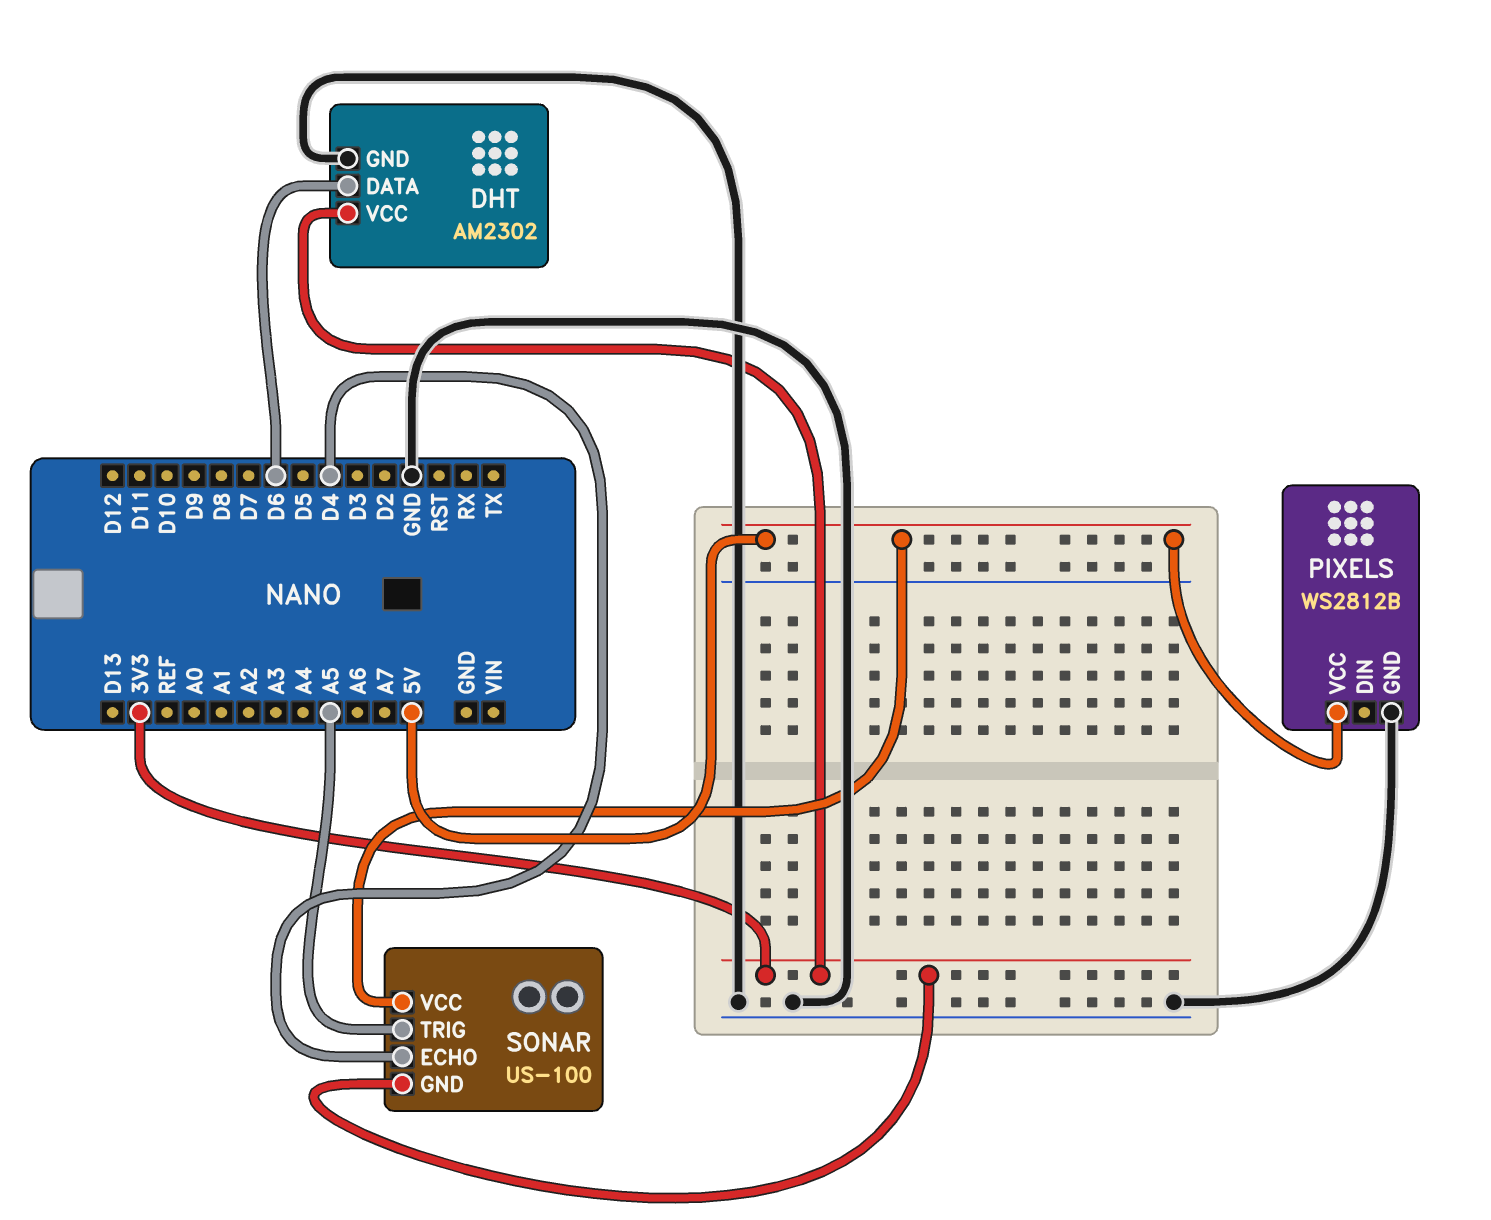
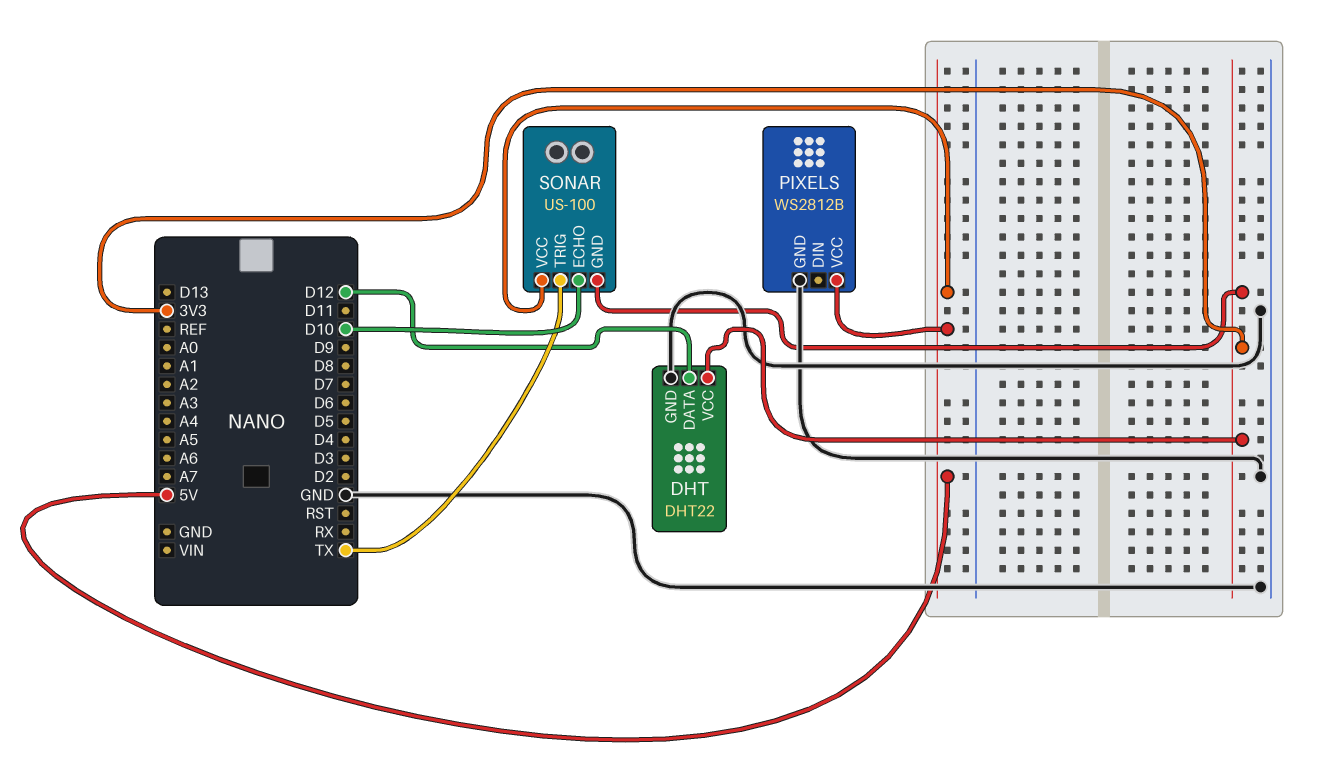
DHT: AM2302 -> DHT22
DHT pin DATA: D6 -> D12
SONAR pin ECHO: D4 -> D10
SONAR pin TRIG: A5 -> TX

